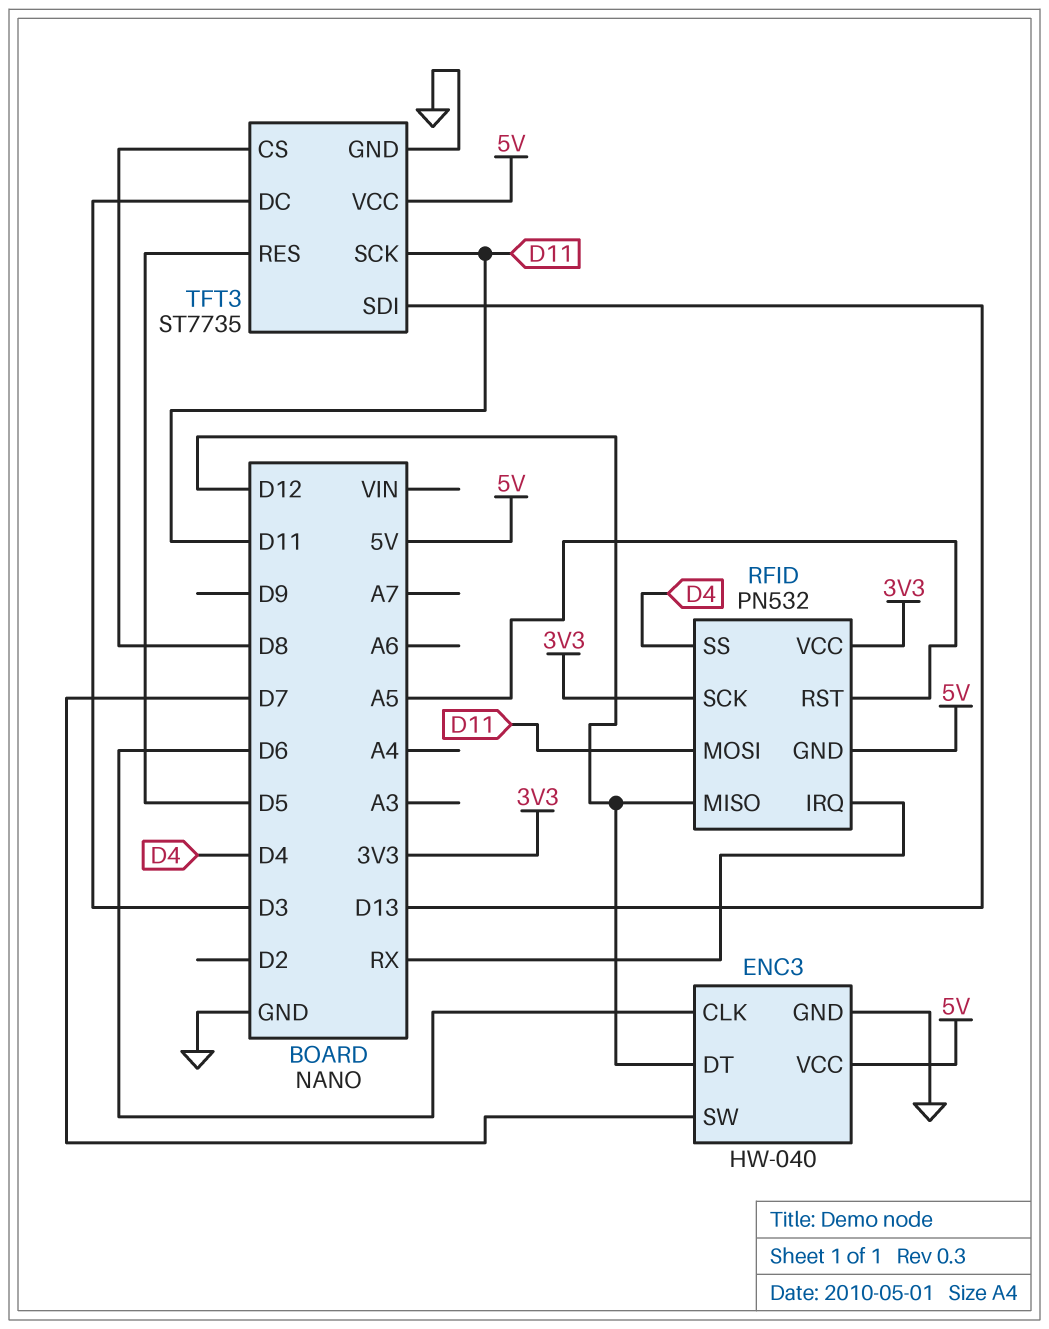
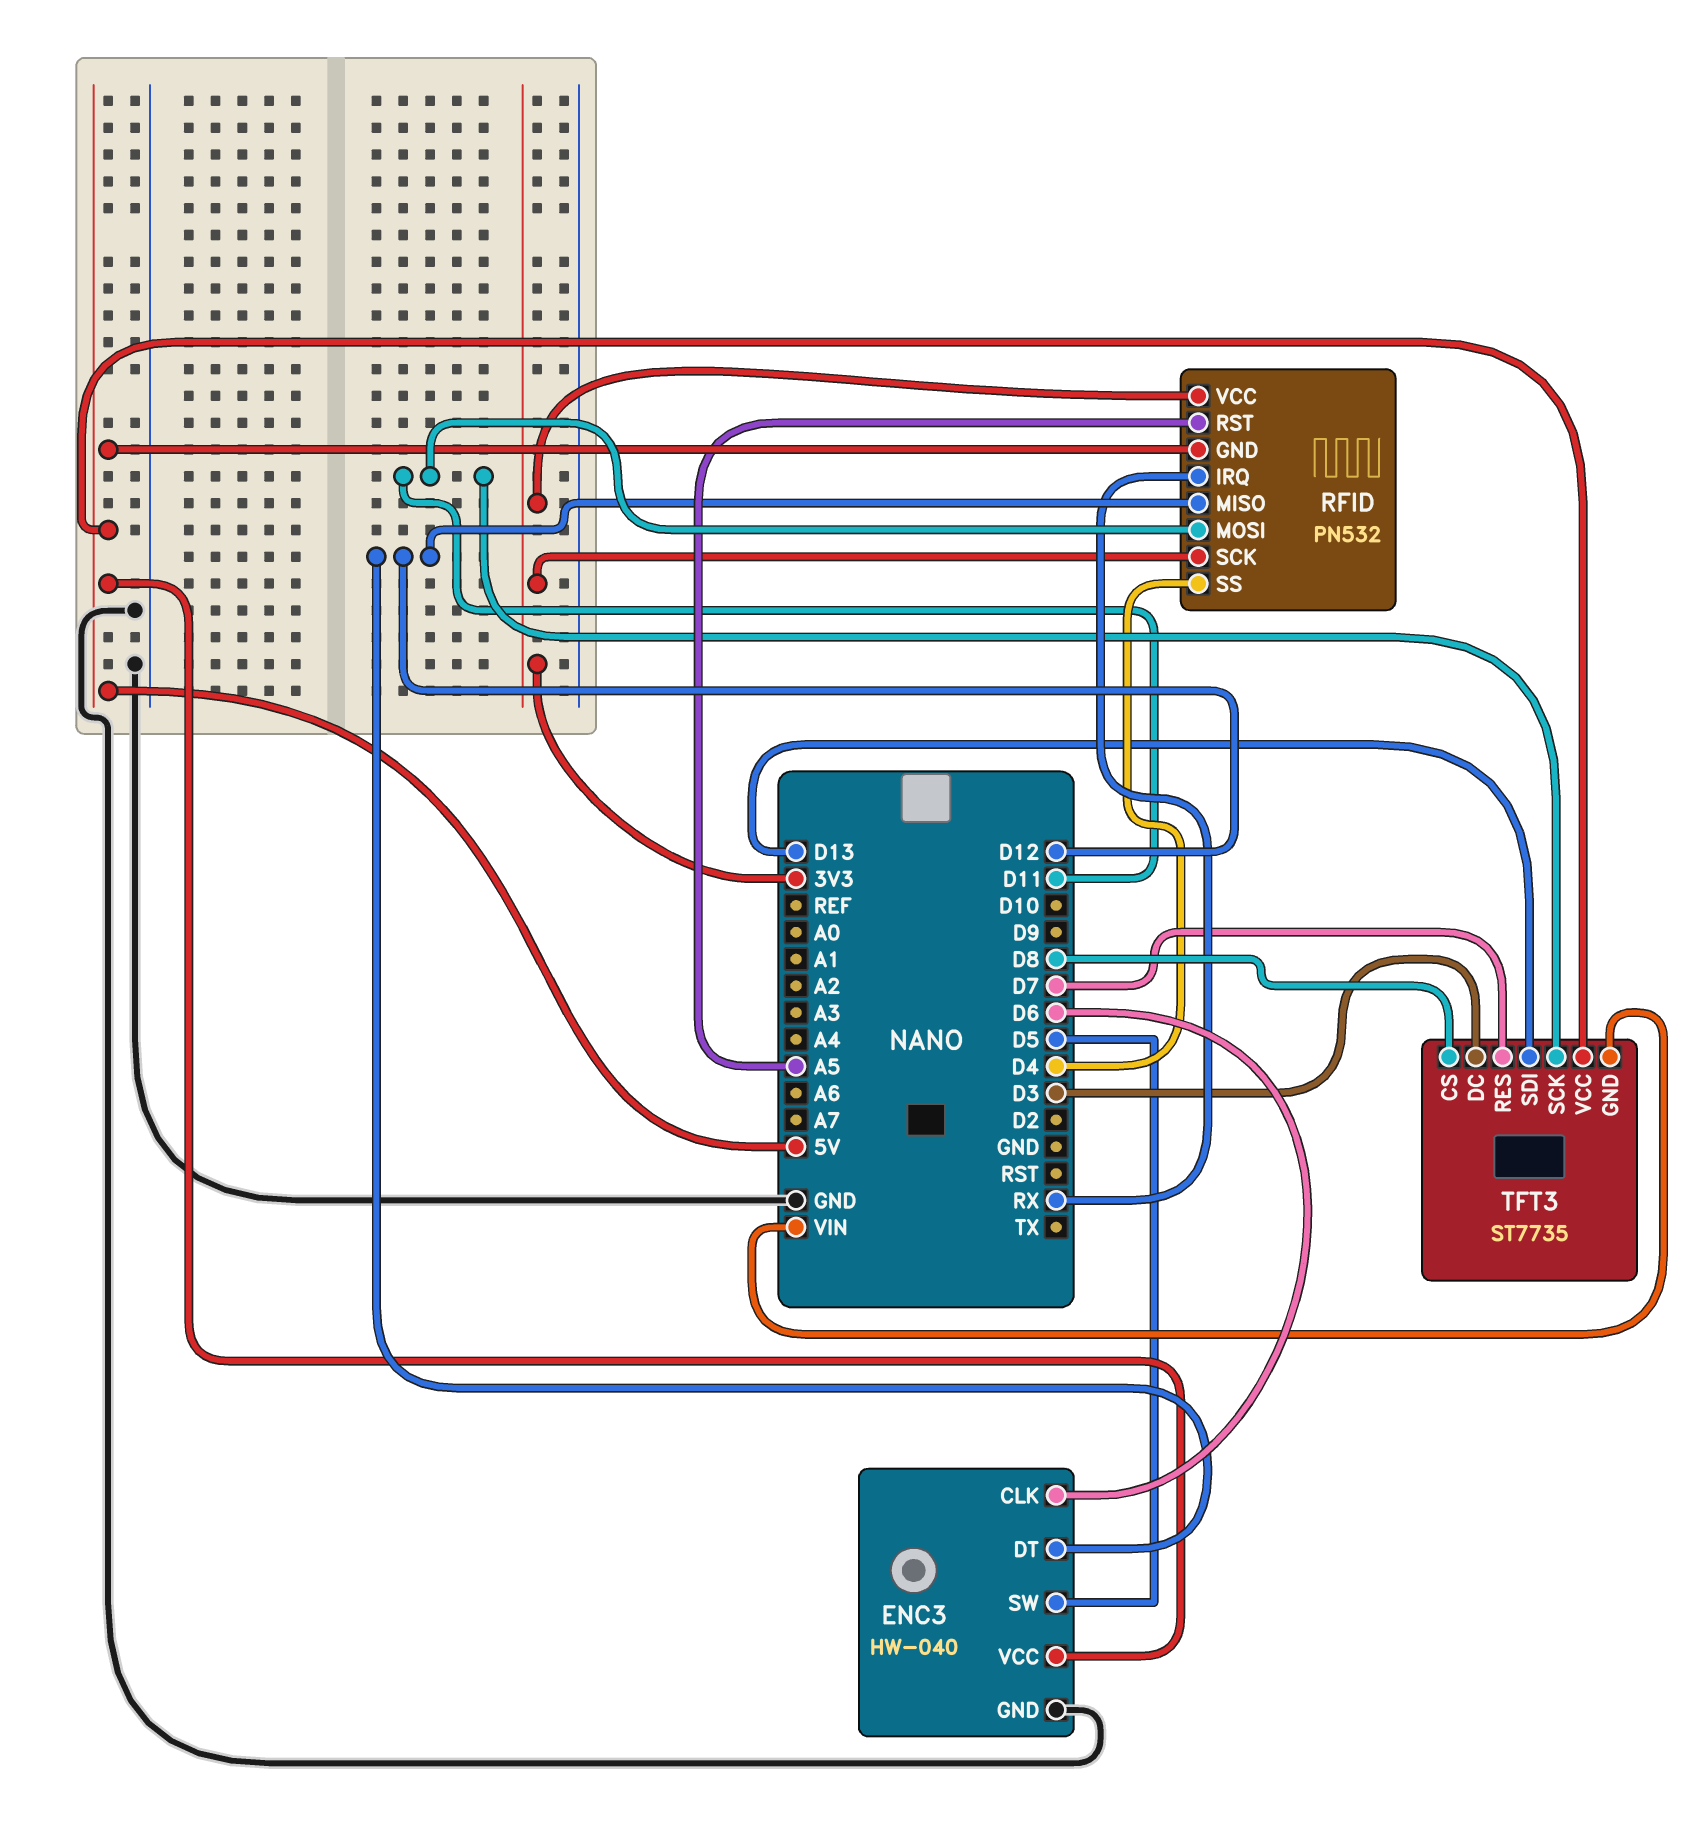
ENC3 pin SW: D7 -> D5
TFT3 pin GND: GND -> VIN
TFT3 pin RES: D5 -> D7

